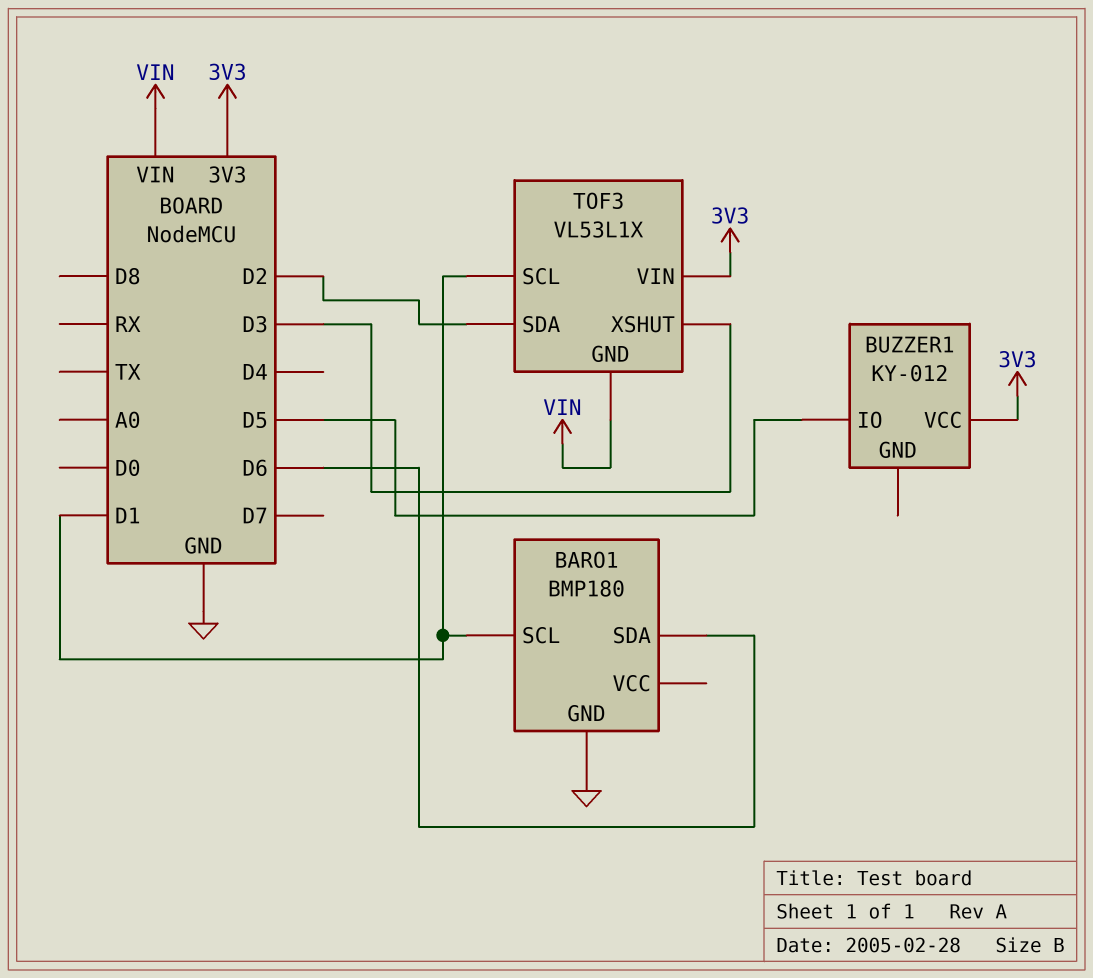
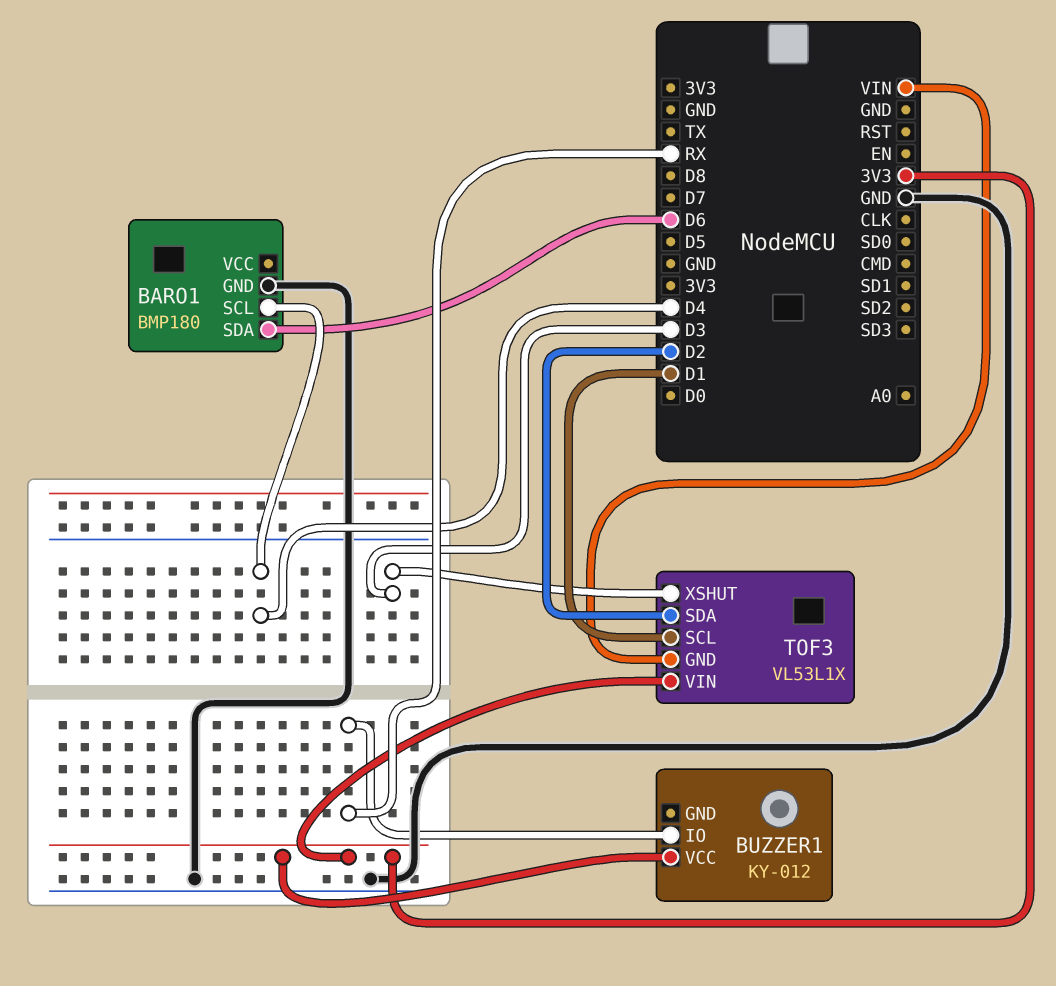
BARO1 pin SCL: D1 -> D4
BUZZER1 pin IO: D5 -> RX

